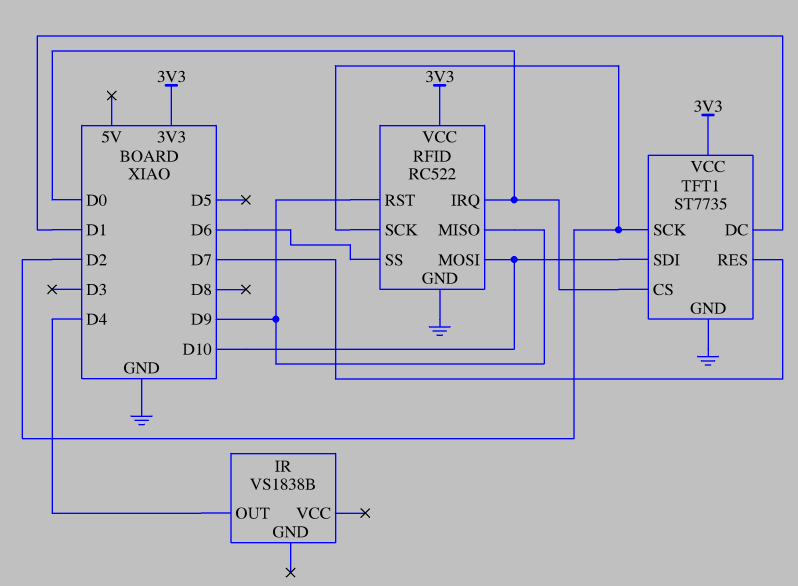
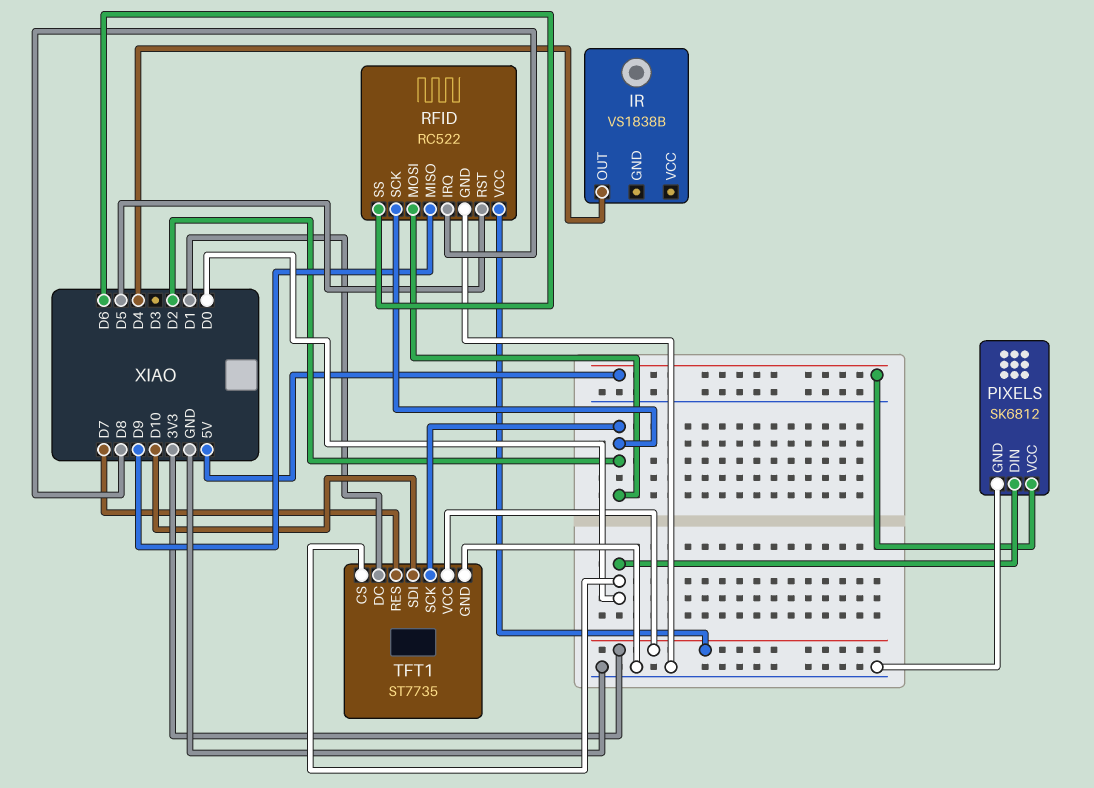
PIXELS: none -> SK6812
PIXELS pin DIN: none -> D0
PIXELS pin GND: none -> GND
PIXELS pin VCC: none -> 5V
RFID pin IRQ: D0 -> D8
RFID pin MOSI: D10 -> D2
RFID pin RST: D9 -> D5

